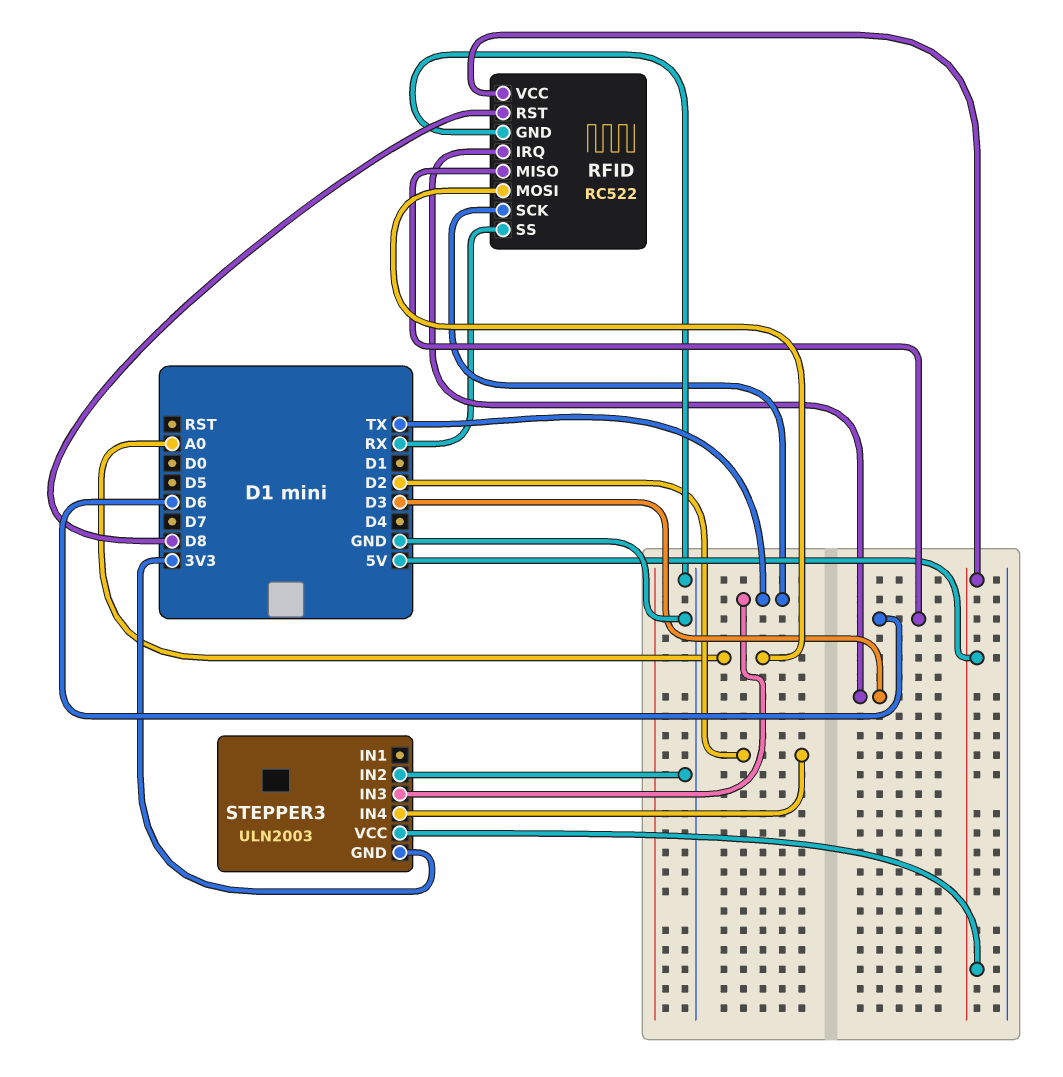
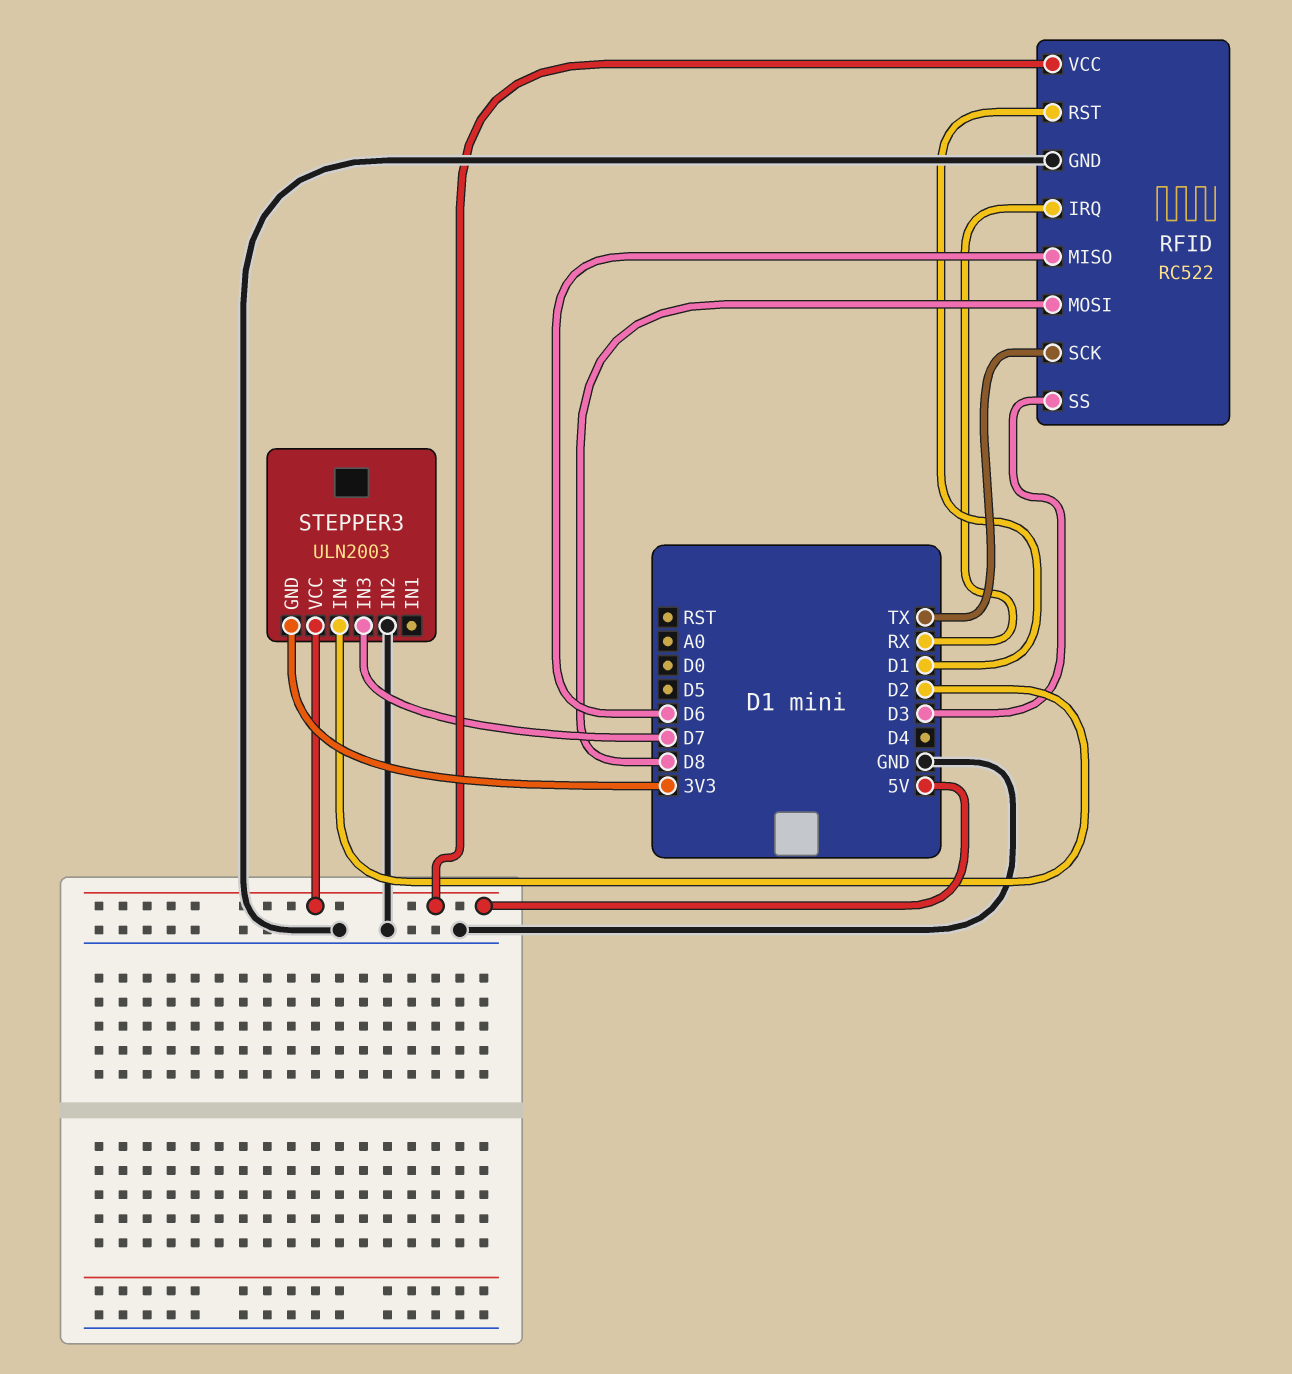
RFID pin IRQ: D3 -> RX
RFID pin MOSI: A0 -> D8
RFID pin RST: D8 -> D1
RFID pin SS: RX -> D3
STEPPER3 pin IN3: TX -> D7

